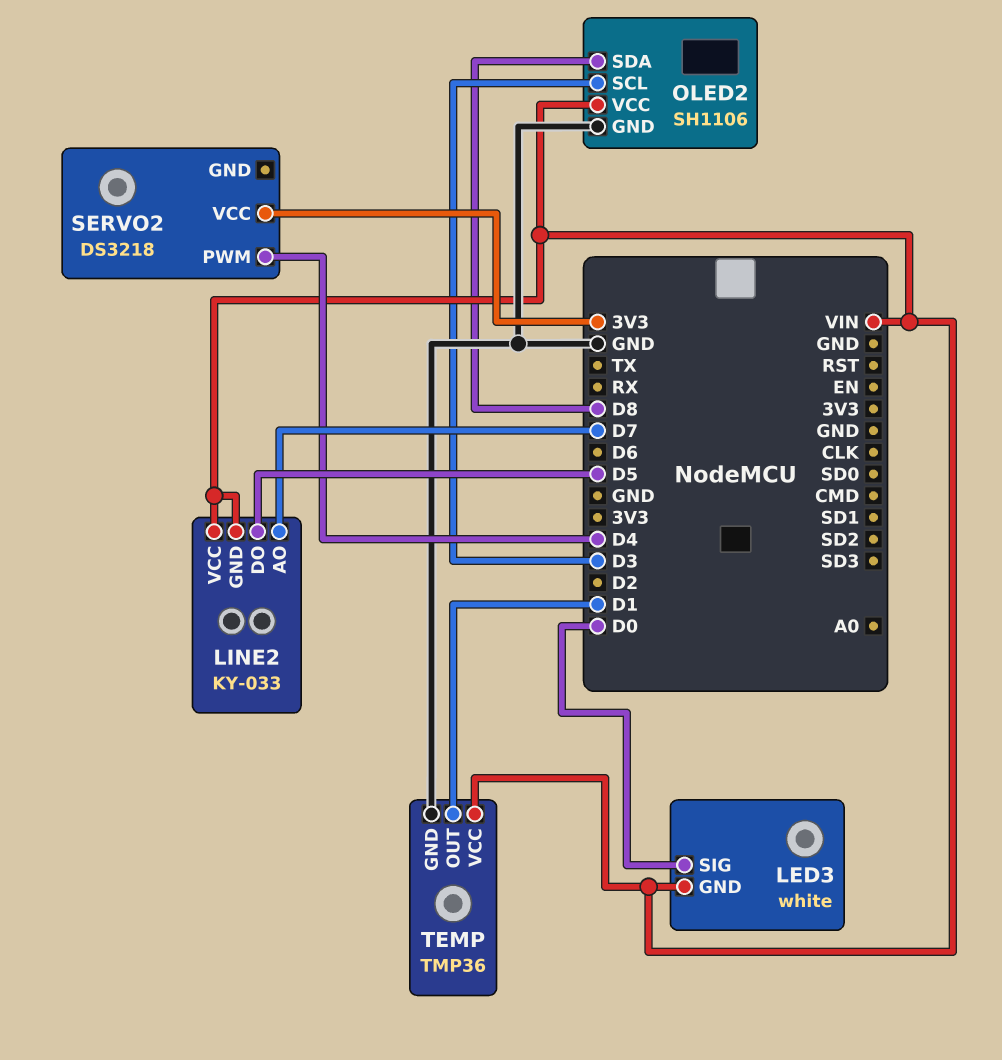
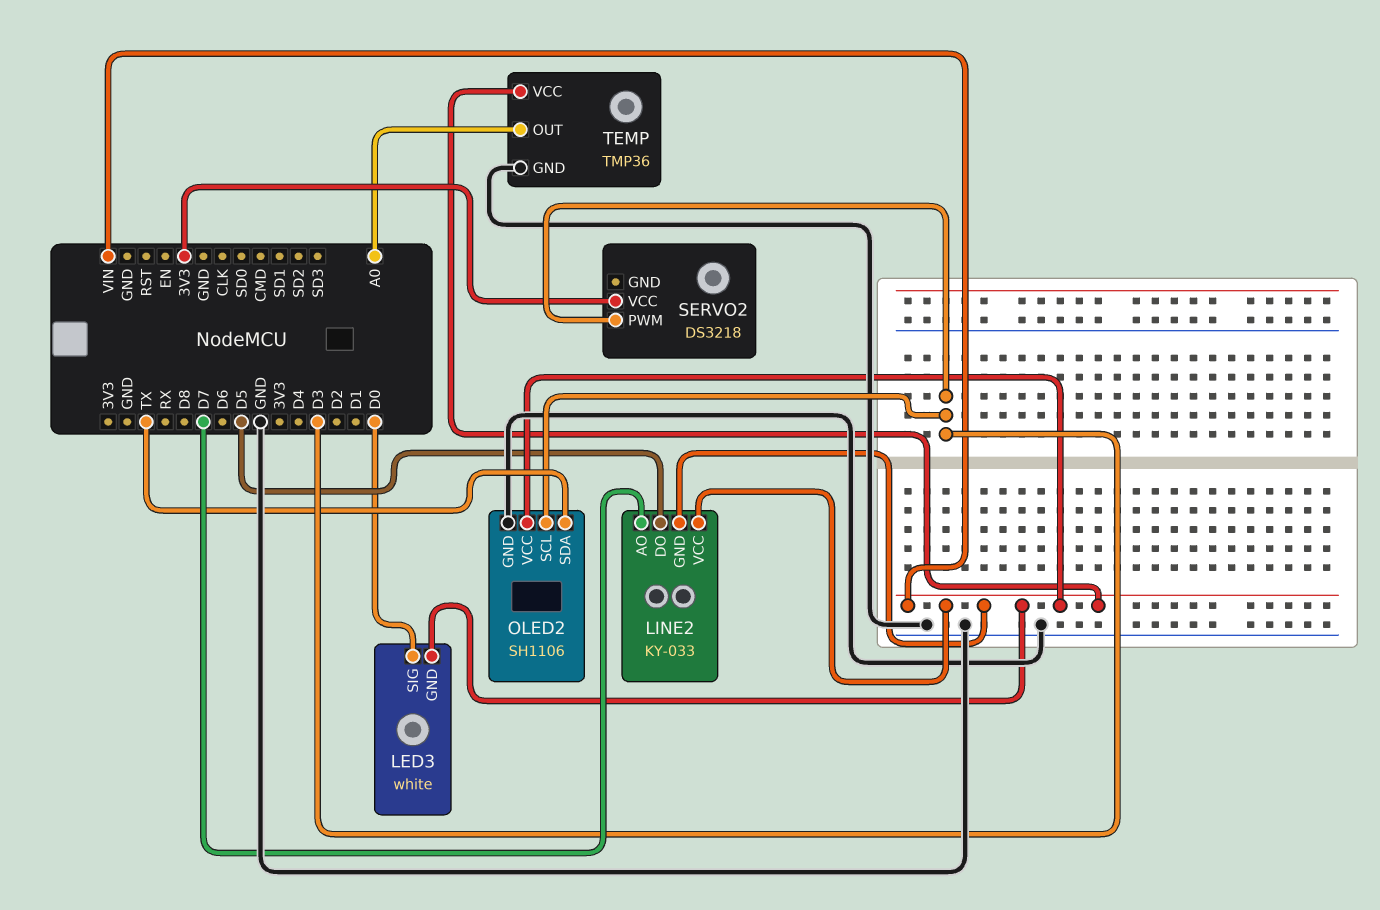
OLED2 pin SDA: D8 -> TX
SERVO2 pin PWM: D4 -> D3
TEMP pin OUT: D1 -> A0

